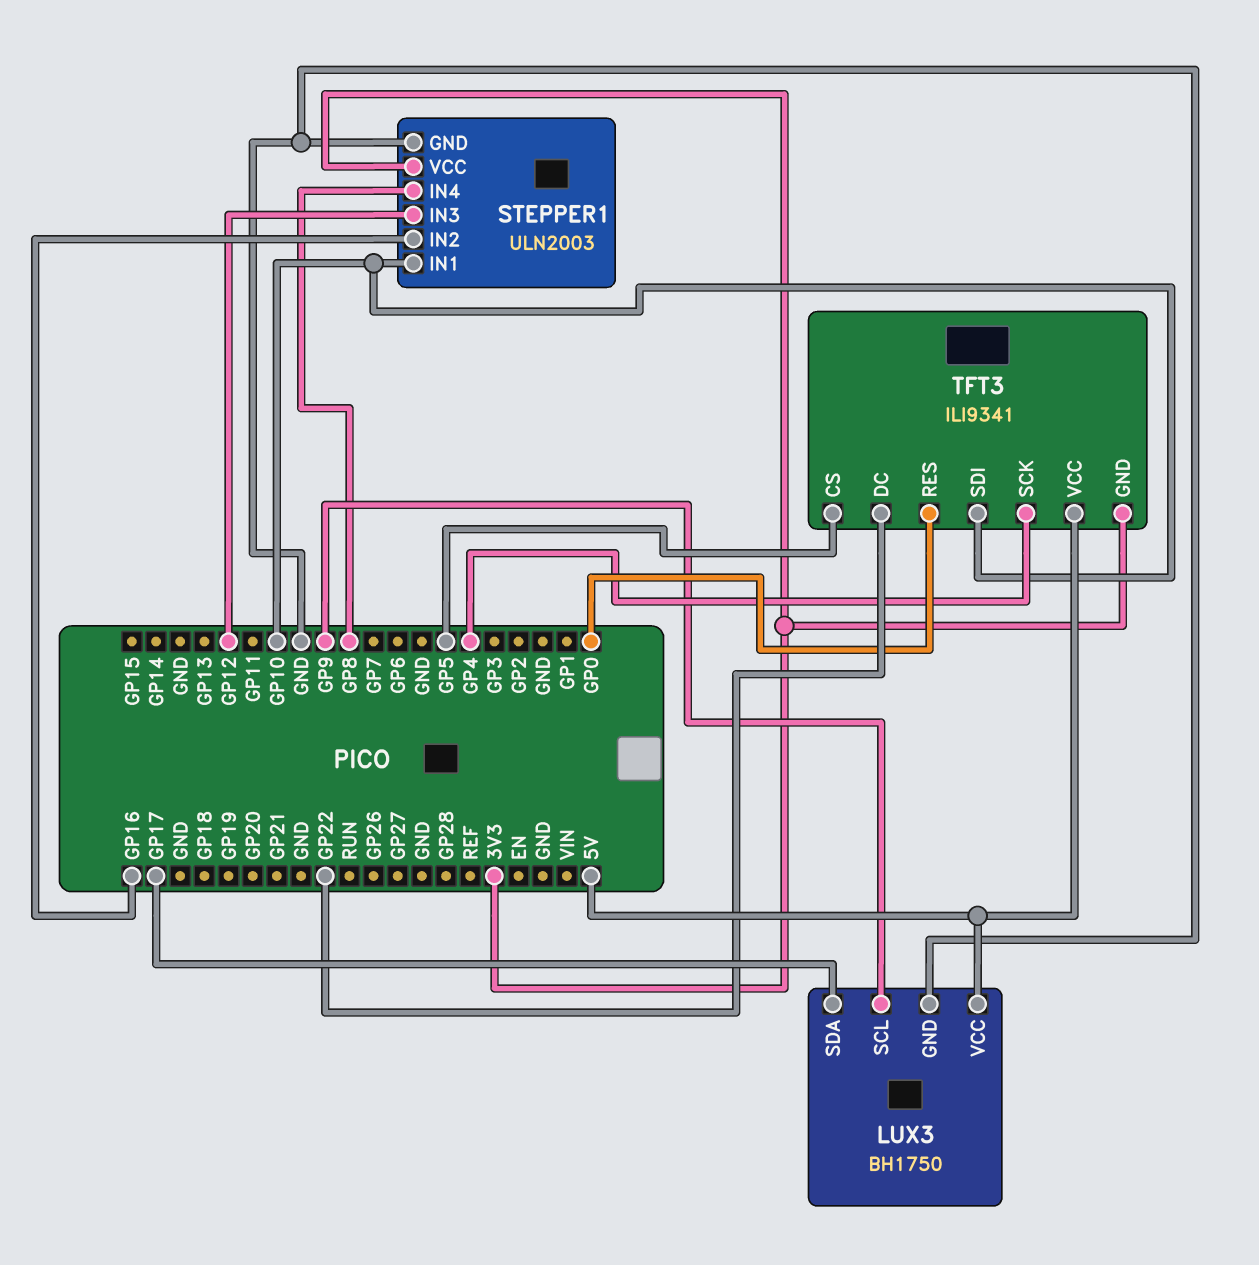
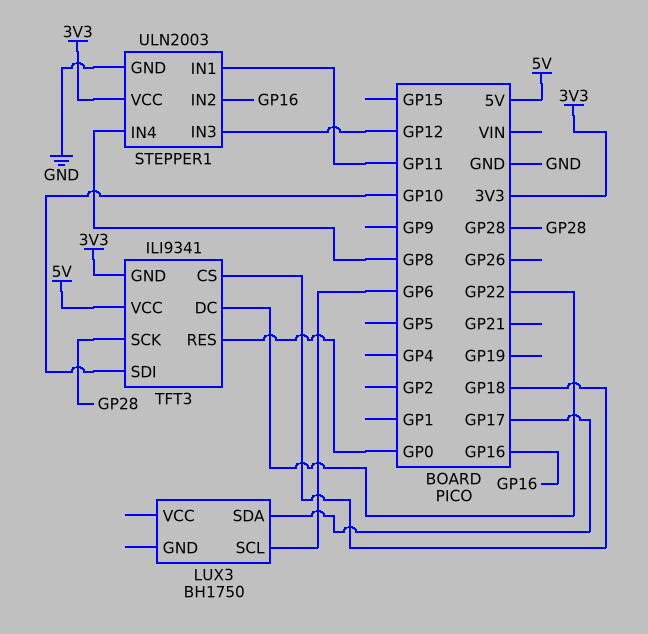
LUX3 pin GND: GND -> none
LUX3 pin SCL: GP9 -> GP6
LUX3 pin VCC: 5V -> none
STEPPER1 pin IN1: GP10 -> GP11
TFT3 pin CS: GP5 -> GP18
TFT3 pin SCK: GP4 -> GP28

